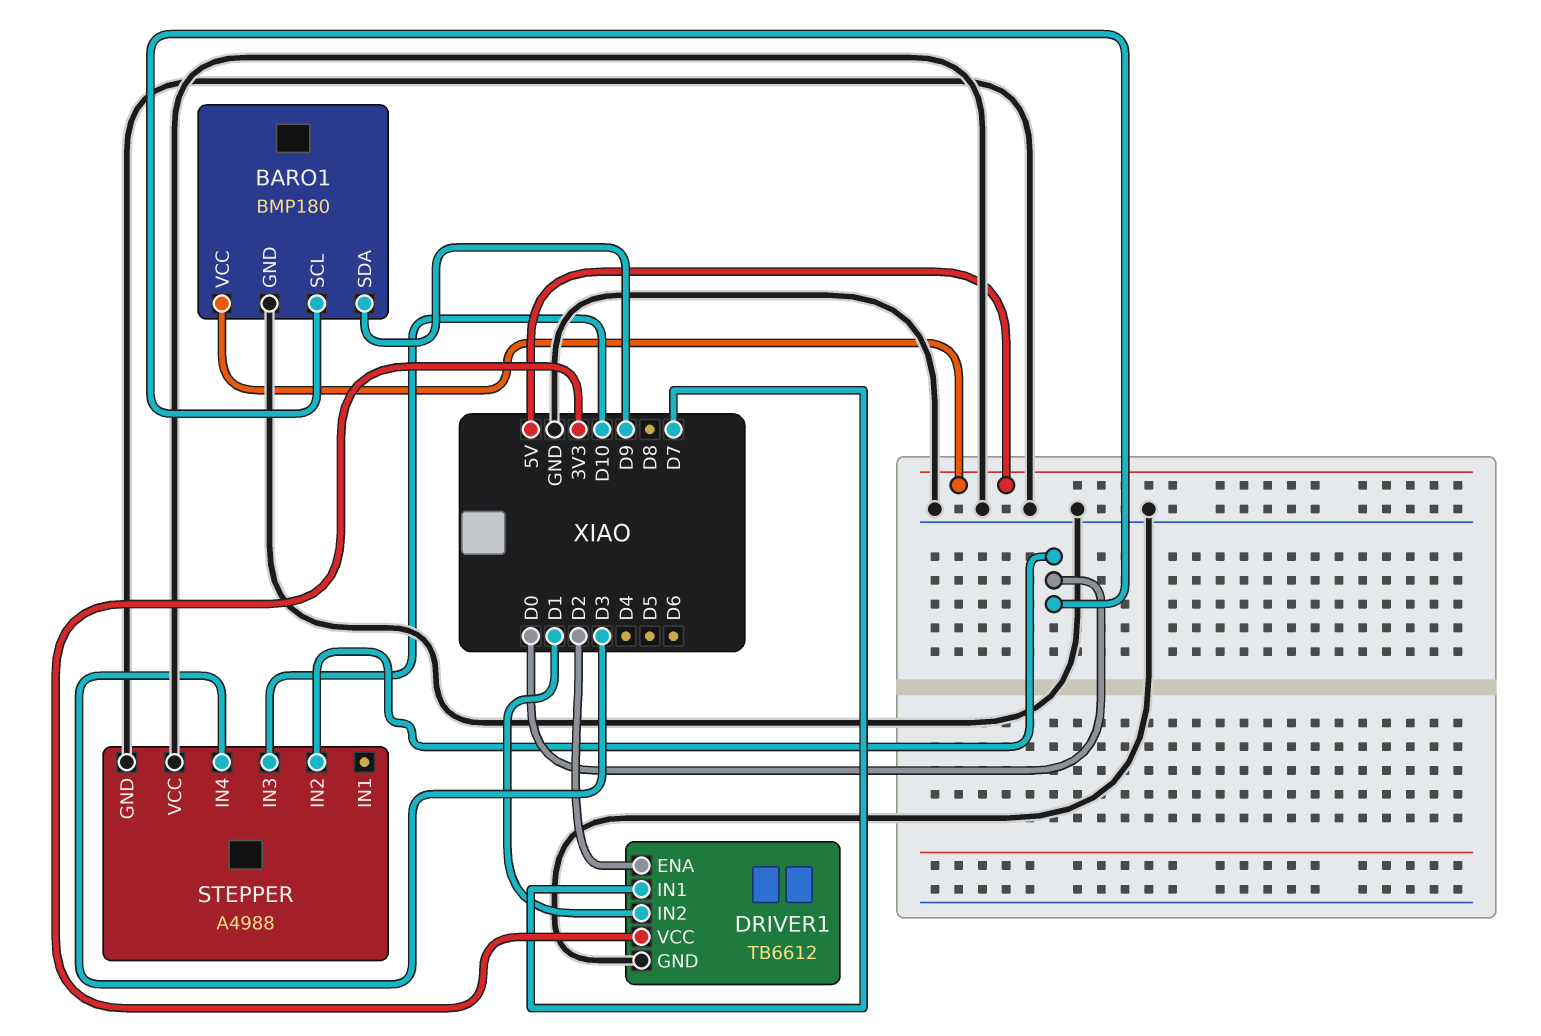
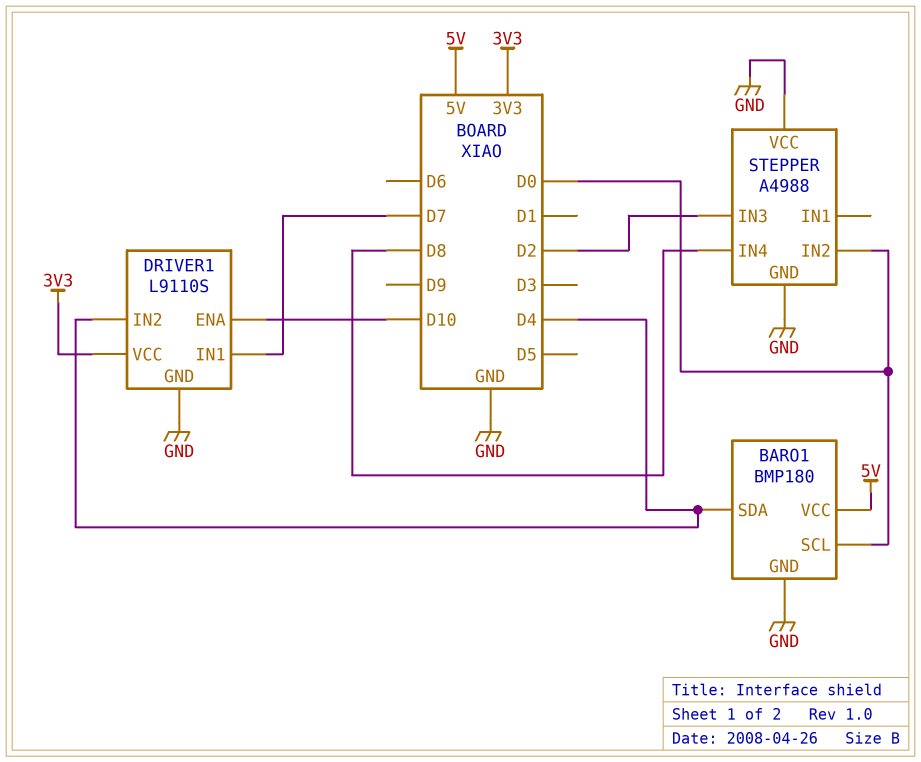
BARO1 pin SDA: D9 -> D4
DRIVER1: TB6612 -> L9110S
DRIVER1 pin ENA: D2 -> D10
DRIVER1 pin IN2: D1 -> D4
STEPPER pin IN3: D10 -> D2
STEPPER pin IN4: D3 -> D8

